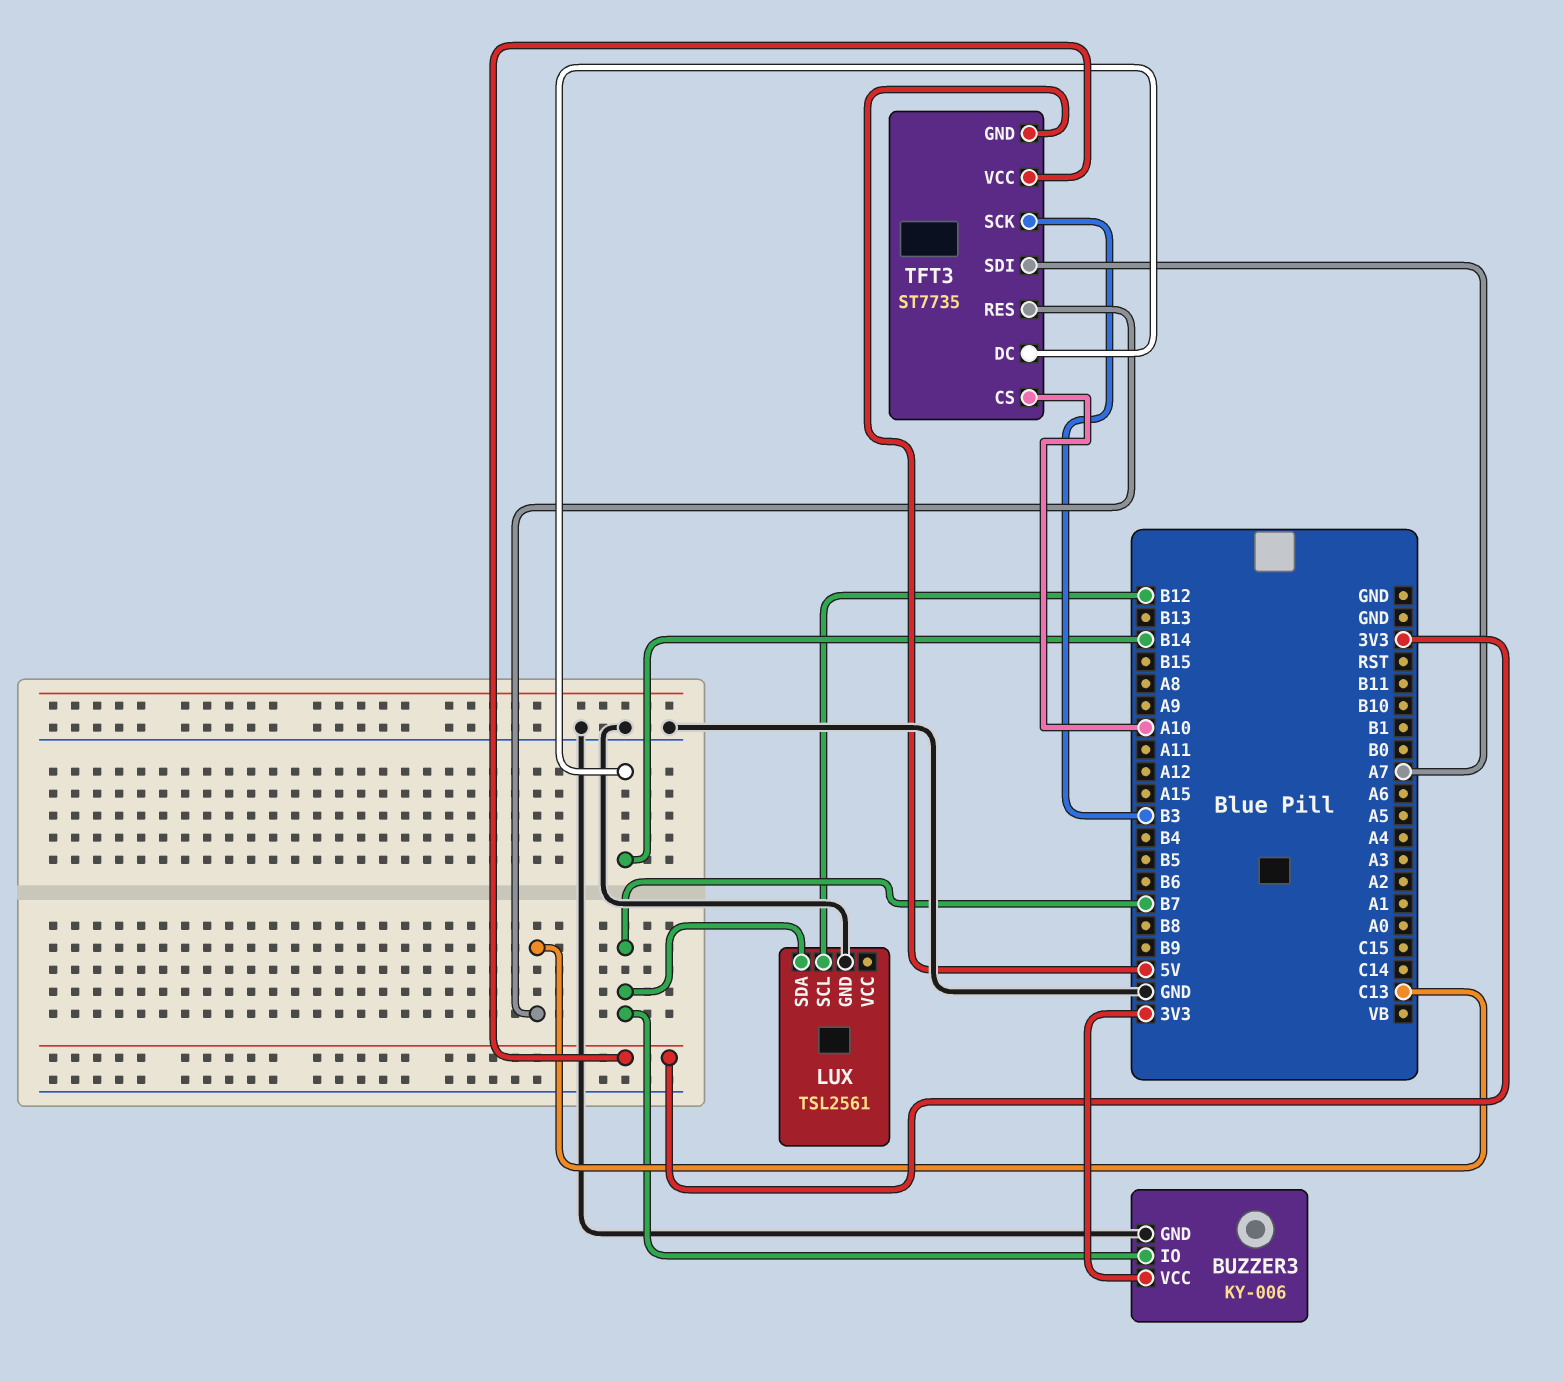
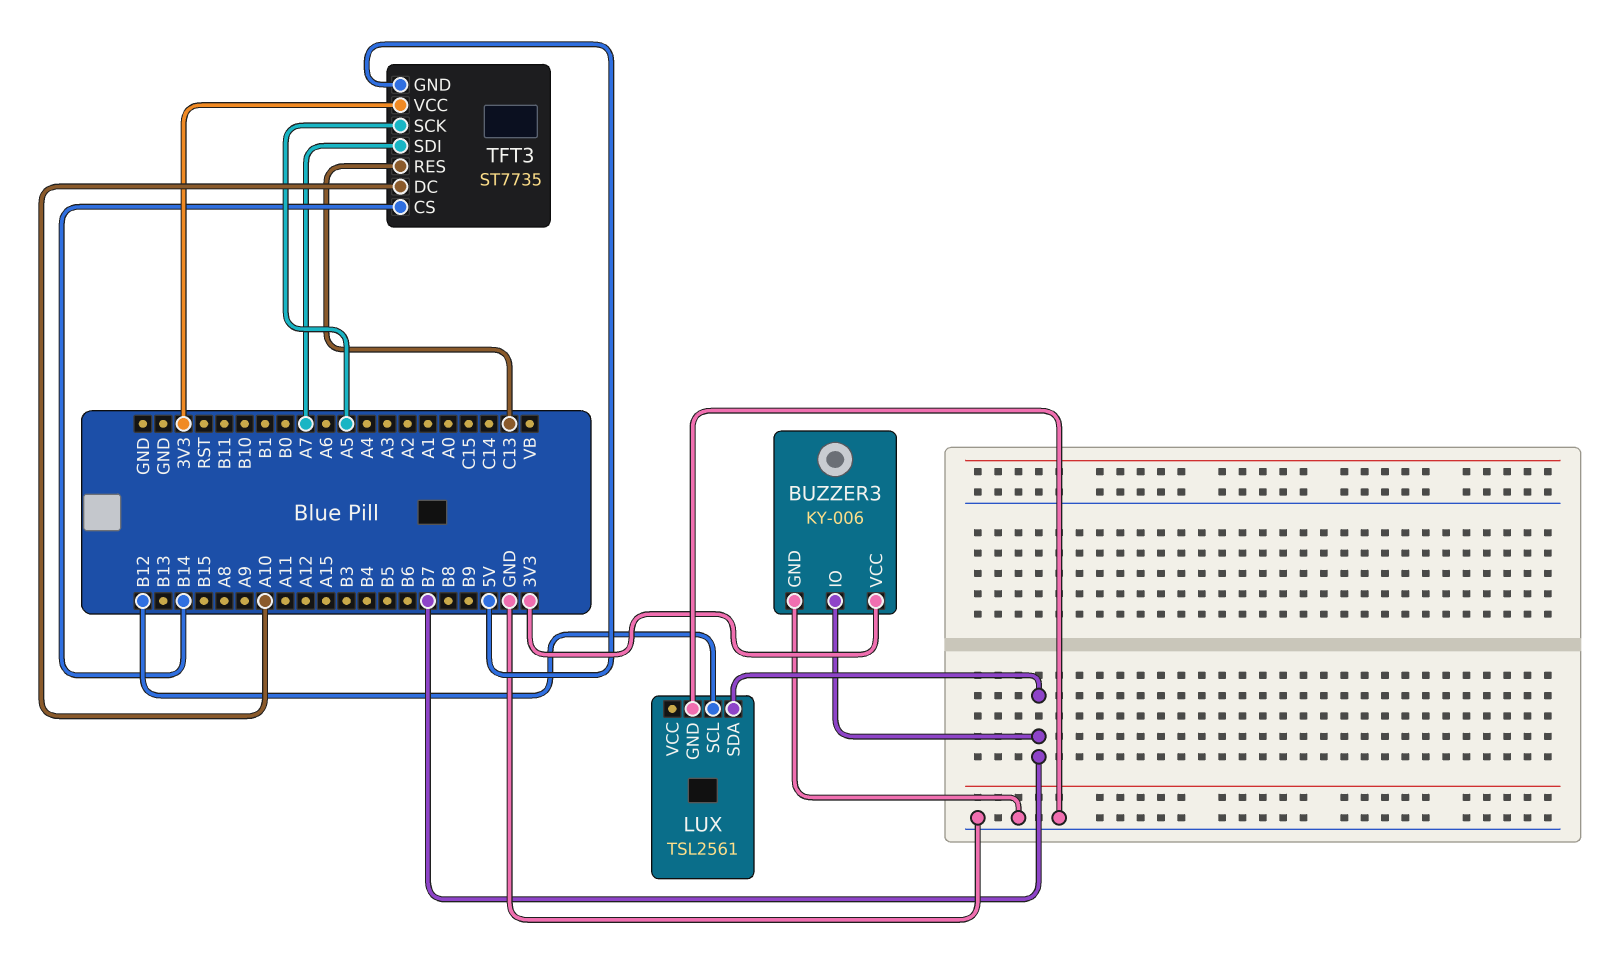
TFT3 pin CS: A10 -> B14
TFT3 pin DC: B14 -> A10
TFT3 pin SCK: B3 -> A5

